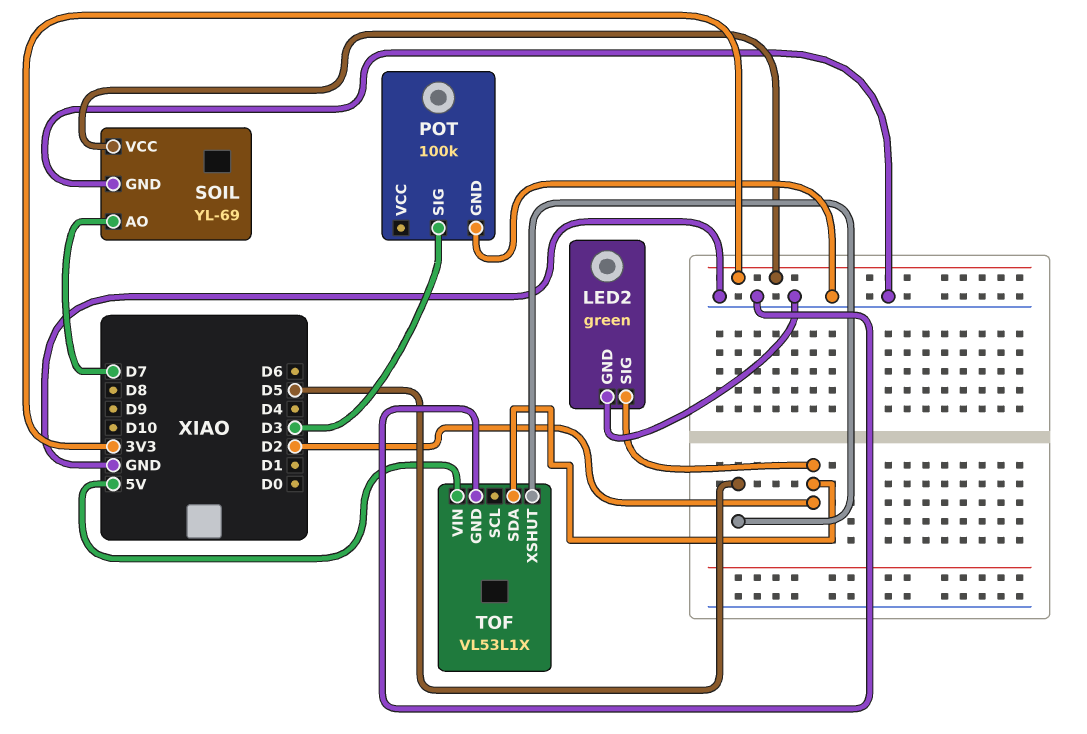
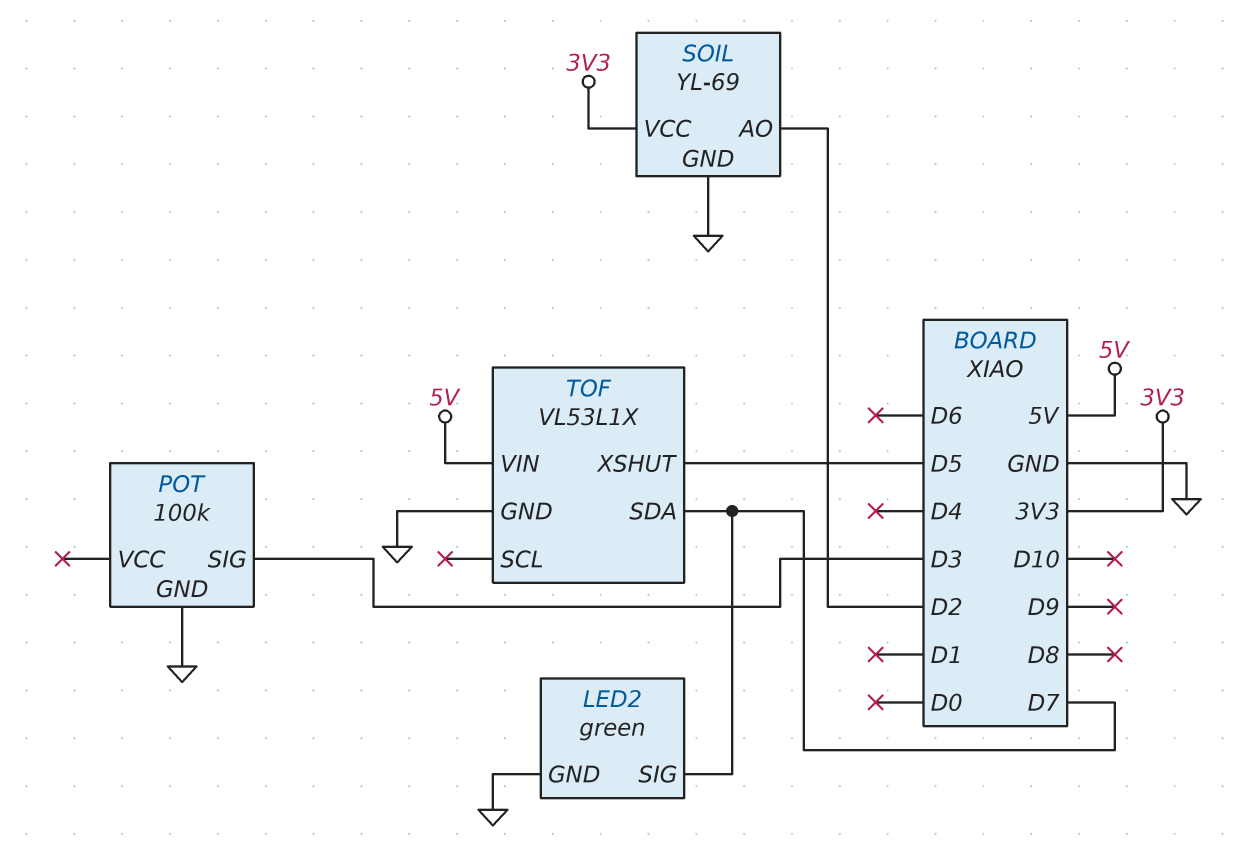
LED2 pin SIG: D2 -> D7
SOIL pin AO: D7 -> D2
TOF pin SDA: D2 -> D7

